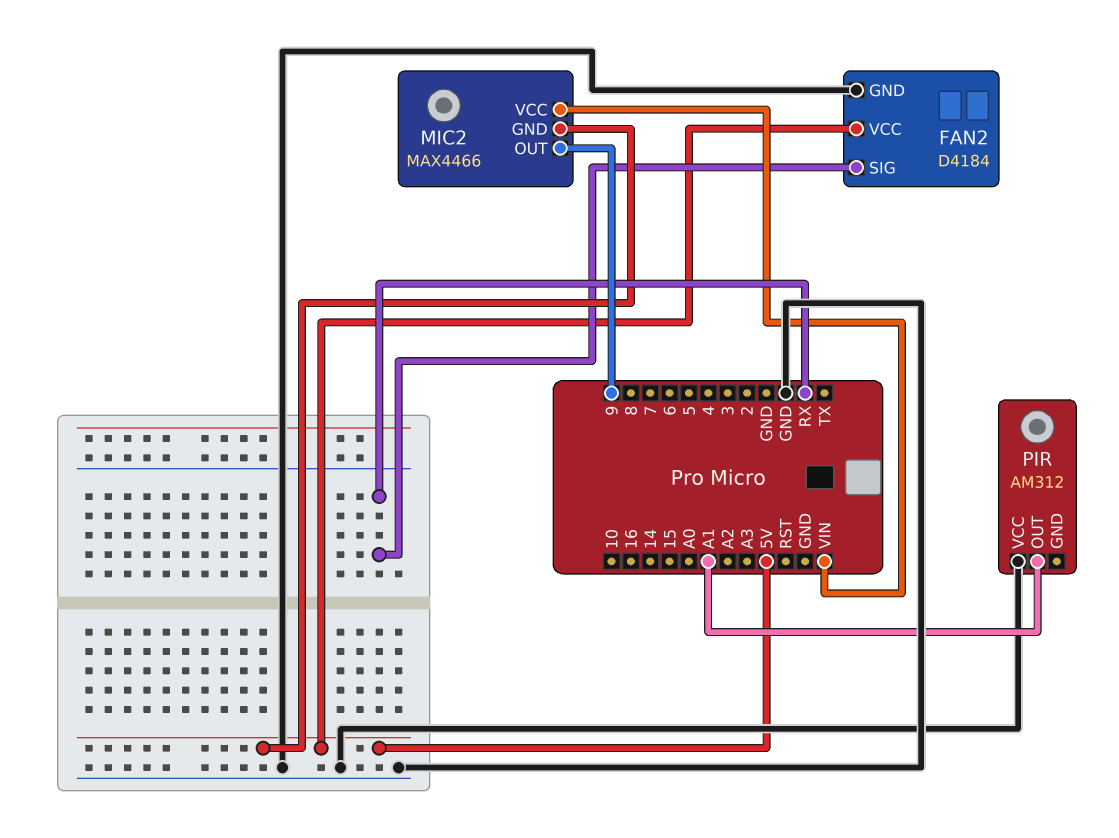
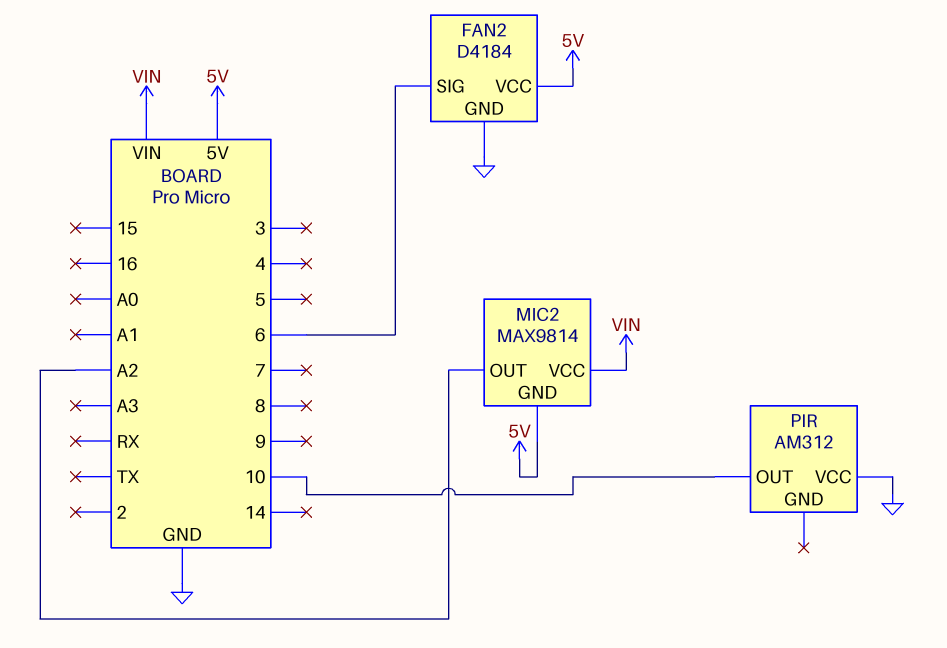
FAN2 pin SIG: RX -> 6
MIC2: MAX4466 -> MAX9814
MIC2 pin OUT: 9 -> A2
PIR pin OUT: A1 -> 10

